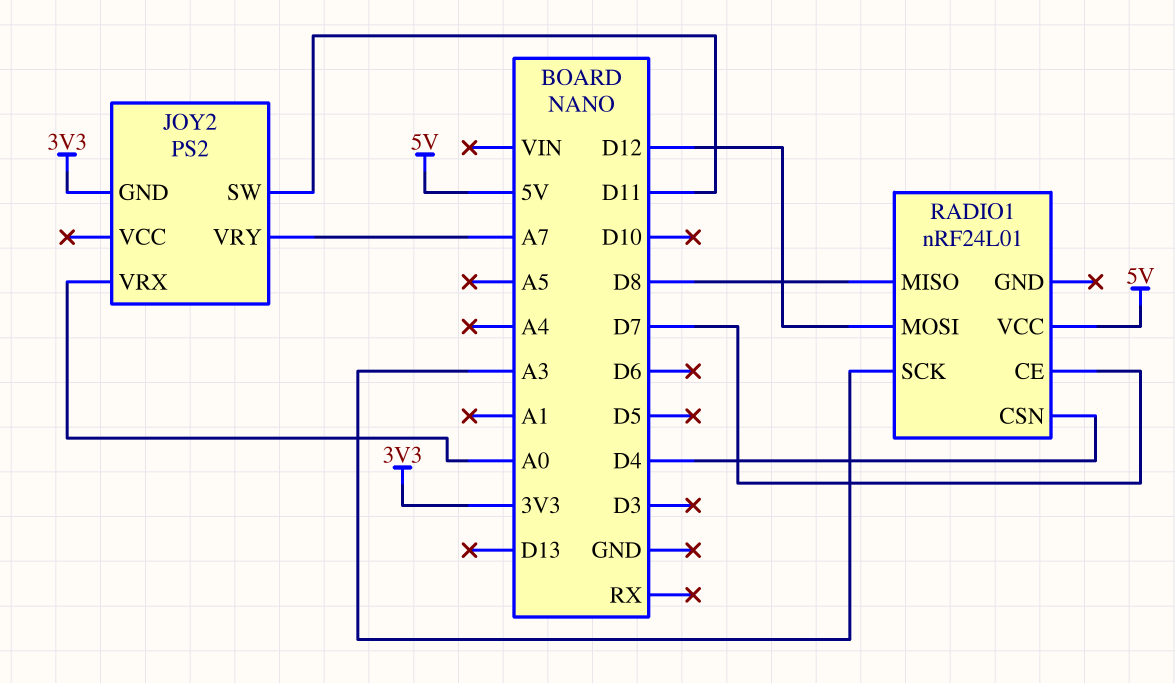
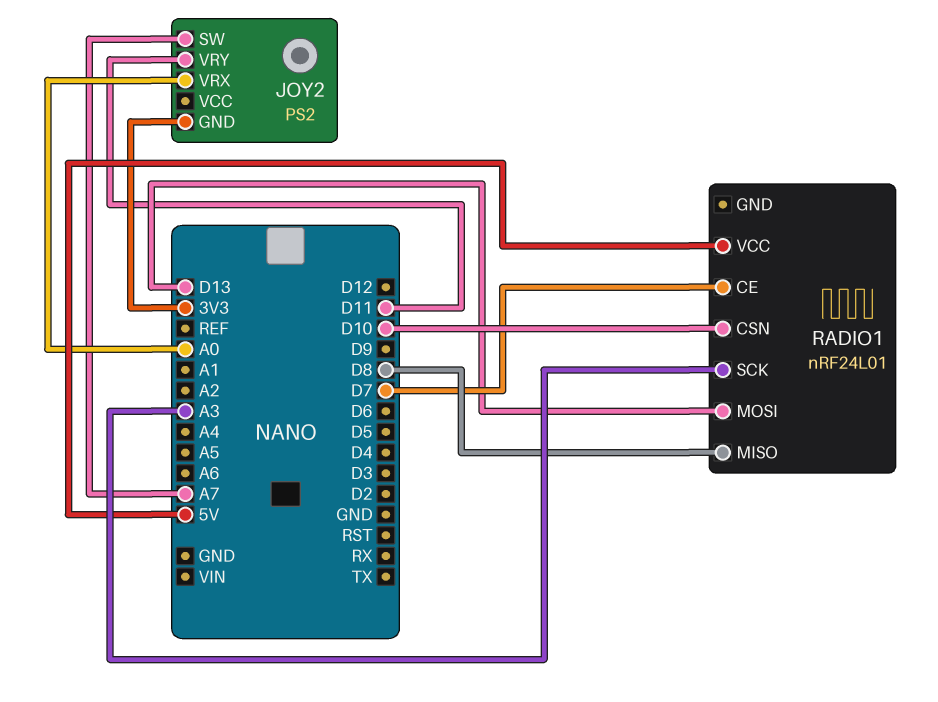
JOY2 pin SW: D11 -> A7
JOY2 pin VRY: A7 -> D11
RADIO1 pin CSN: D4 -> D10
RADIO1 pin MOSI: D12 -> D13

